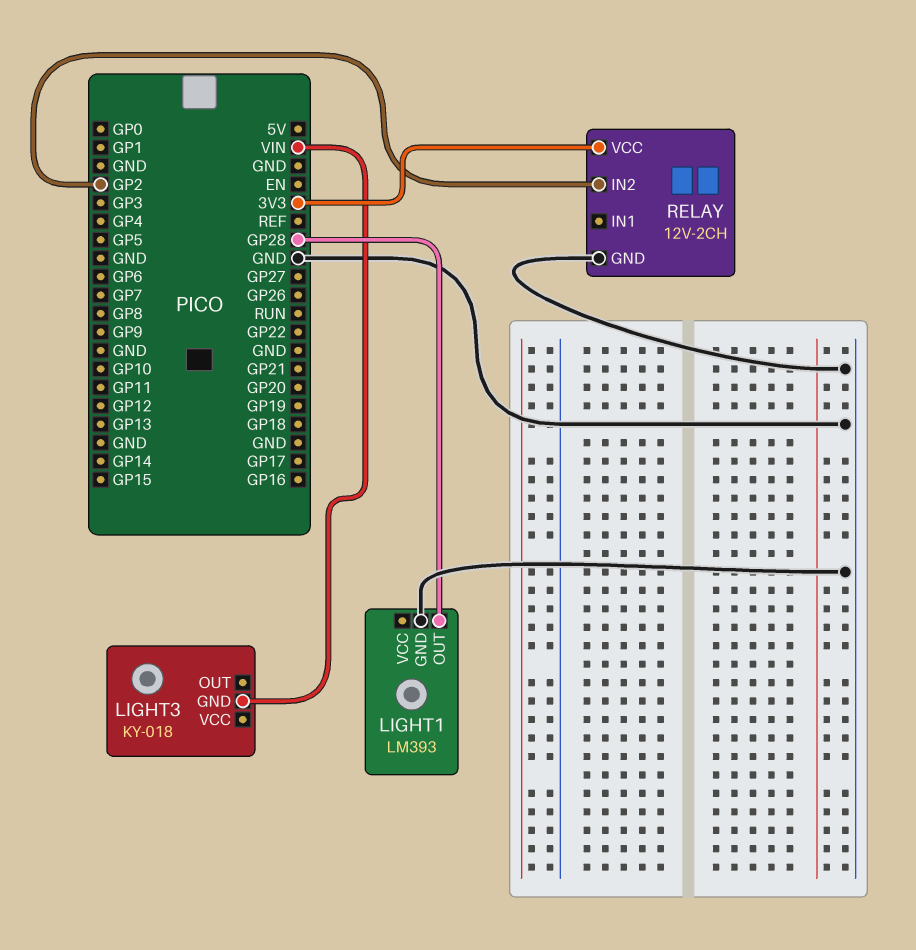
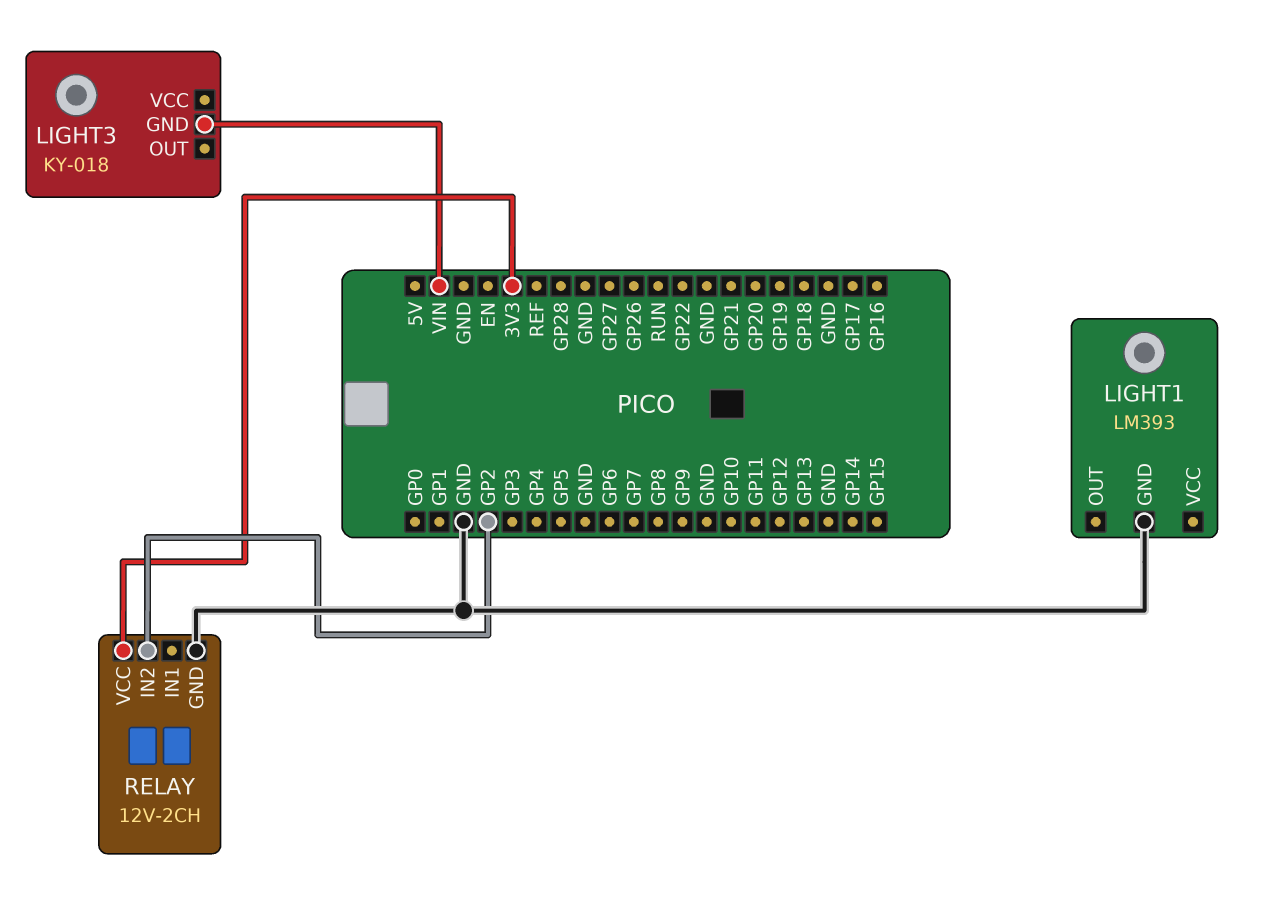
LIGHT1 pin OUT: GP28 -> none

